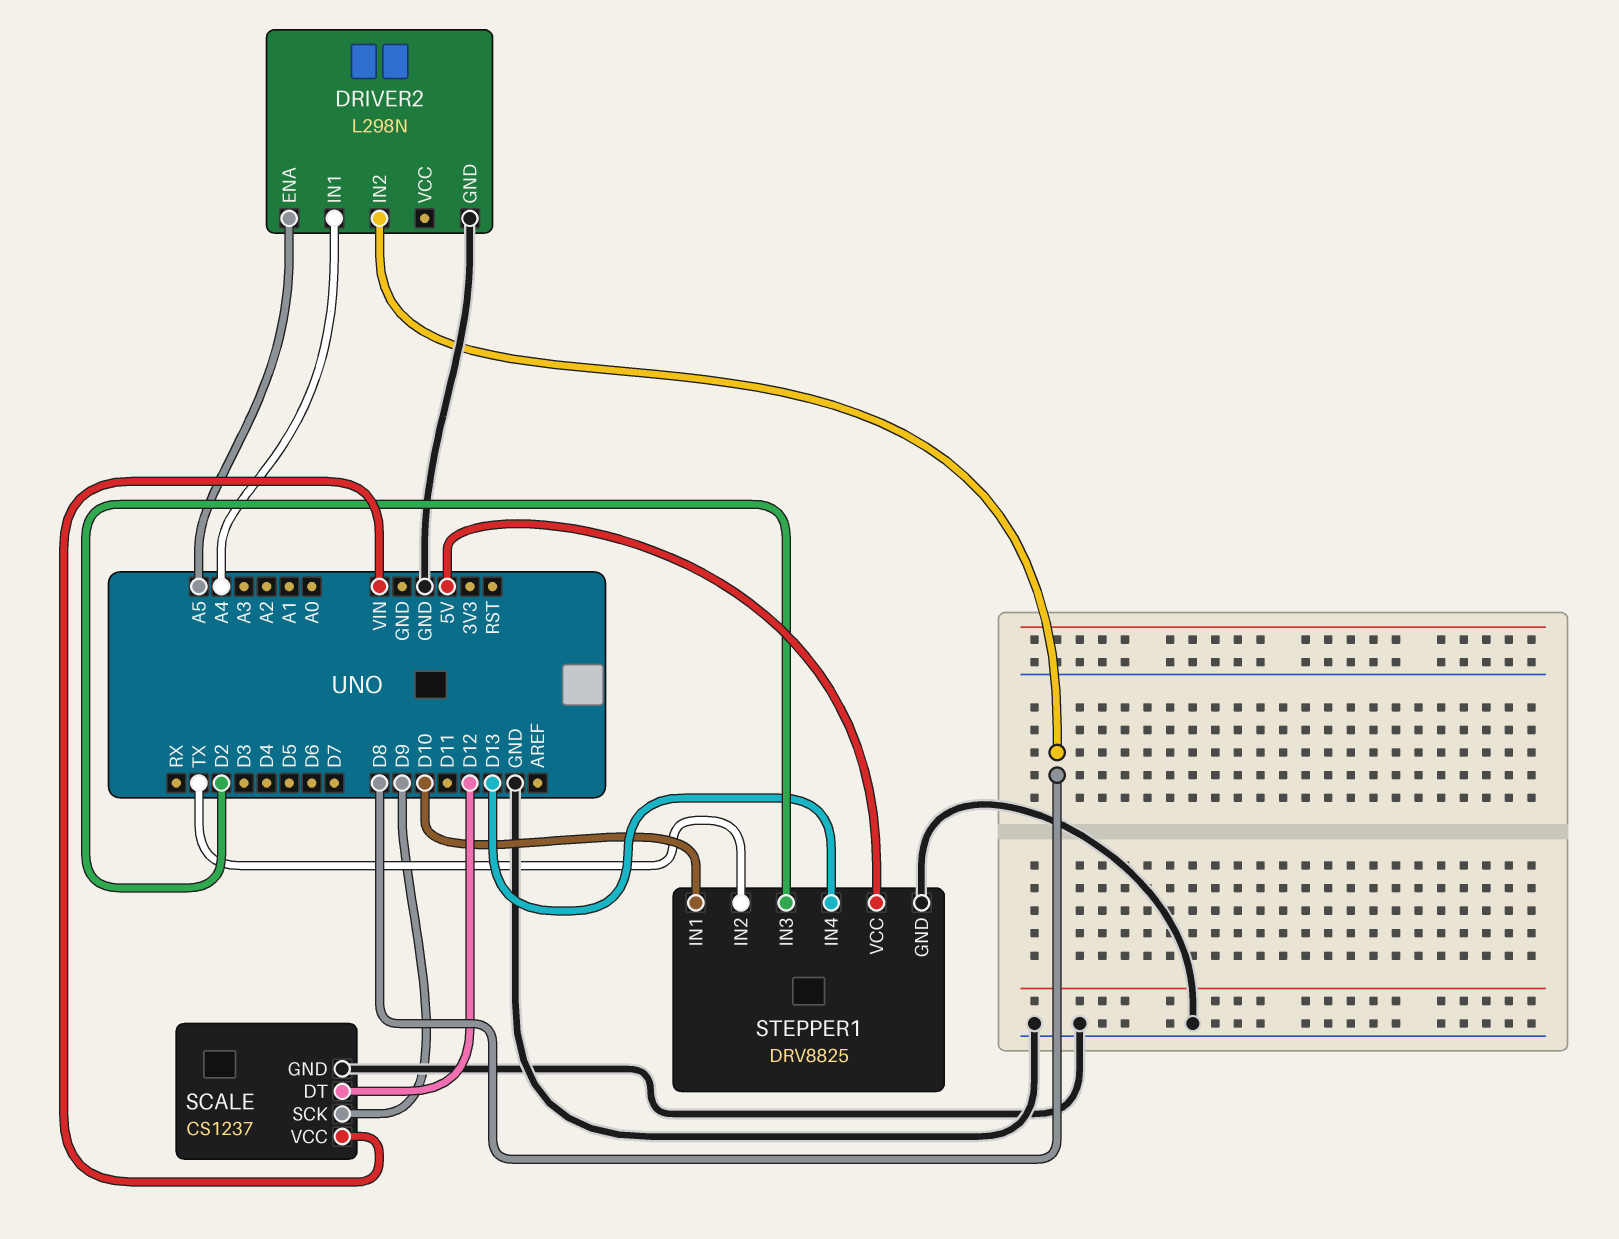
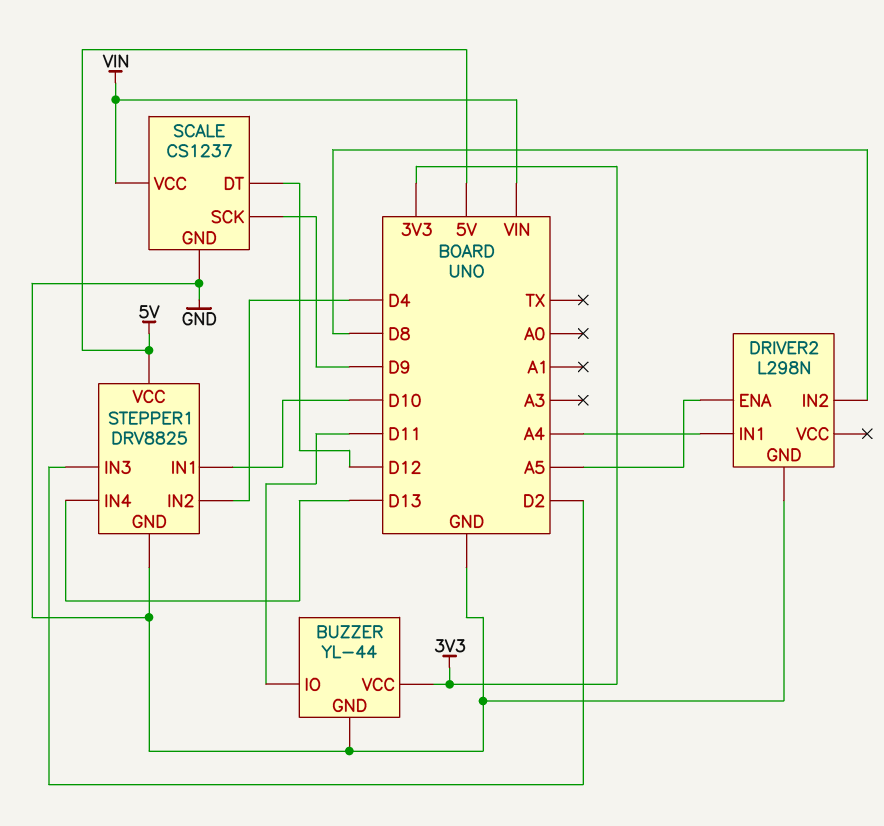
BUZZER: none -> YL-44
BUZZER pin GND: none -> GND
BUZZER pin IO: none -> D11
BUZZER pin VCC: none -> 3V3
STEPPER1 pin IN2: TX -> D4

